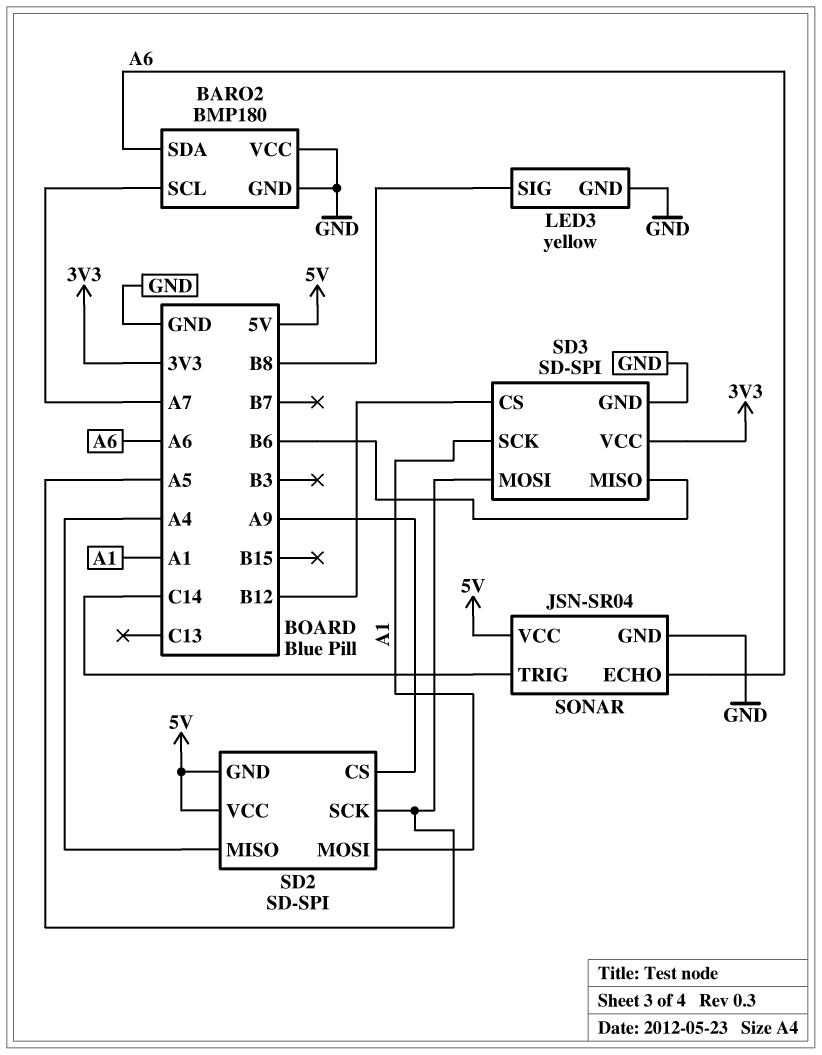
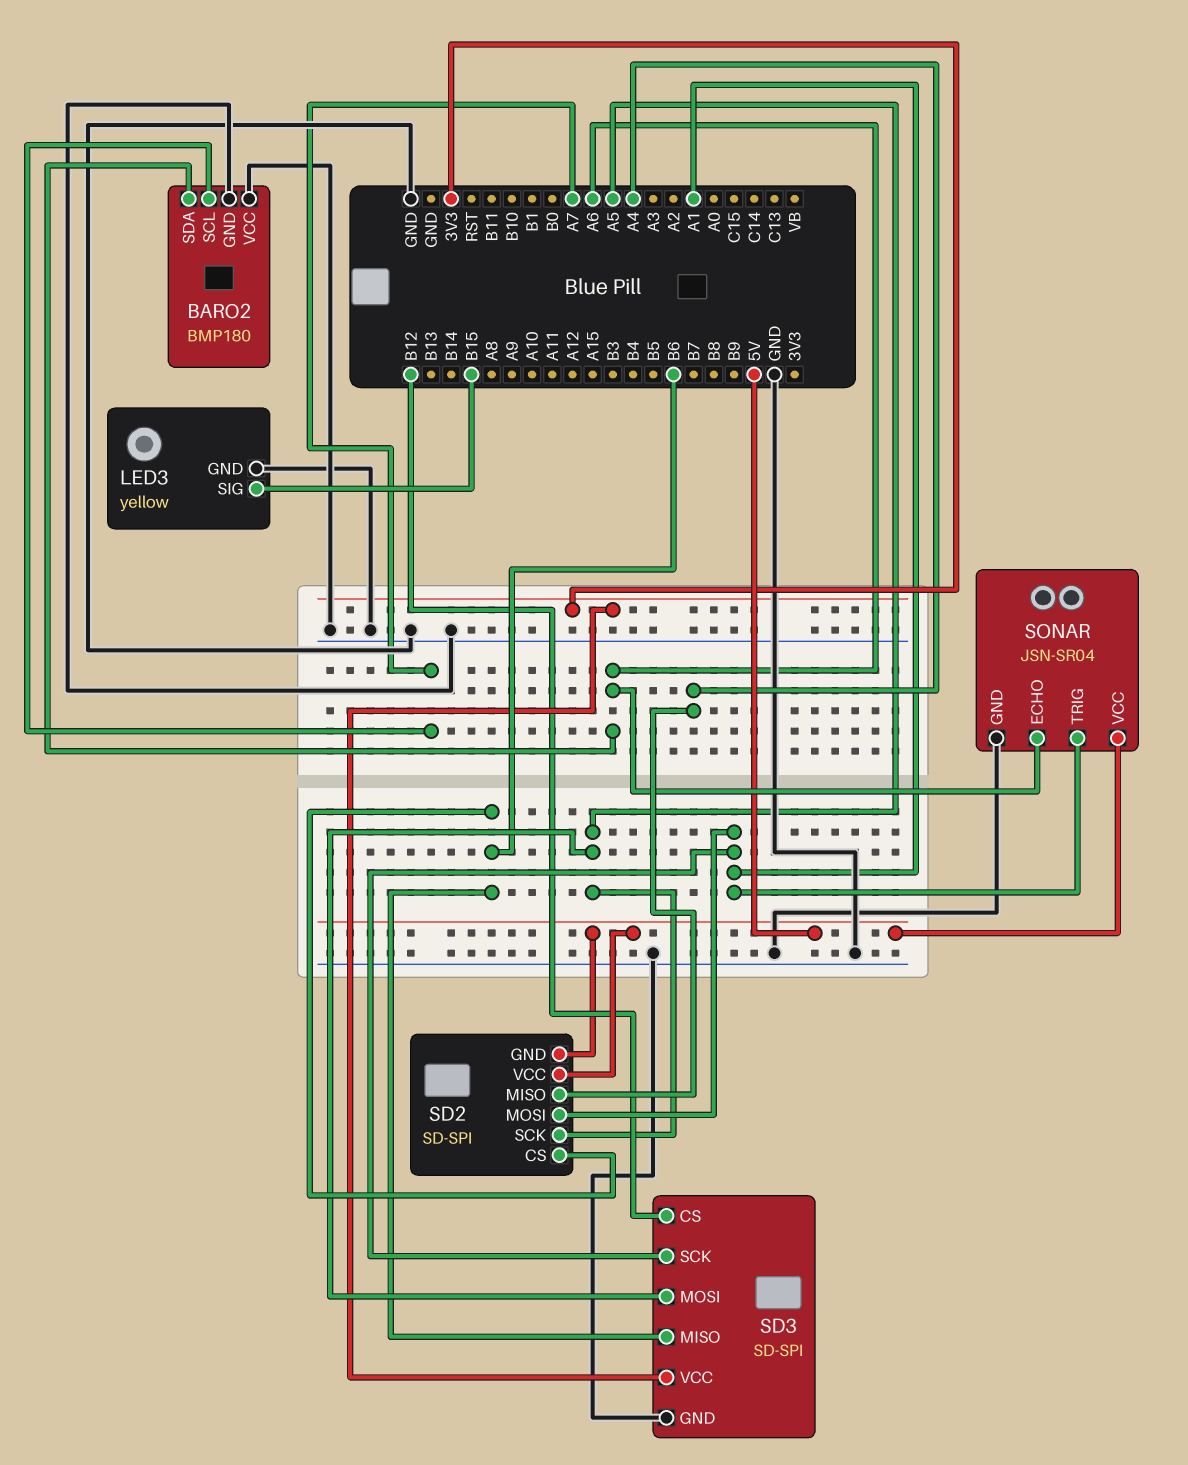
LED3 pin SIG: B8 -> B15
SD2 pin CS: A9 -> B6
SONAR pin TRIG: C14 -> A1

